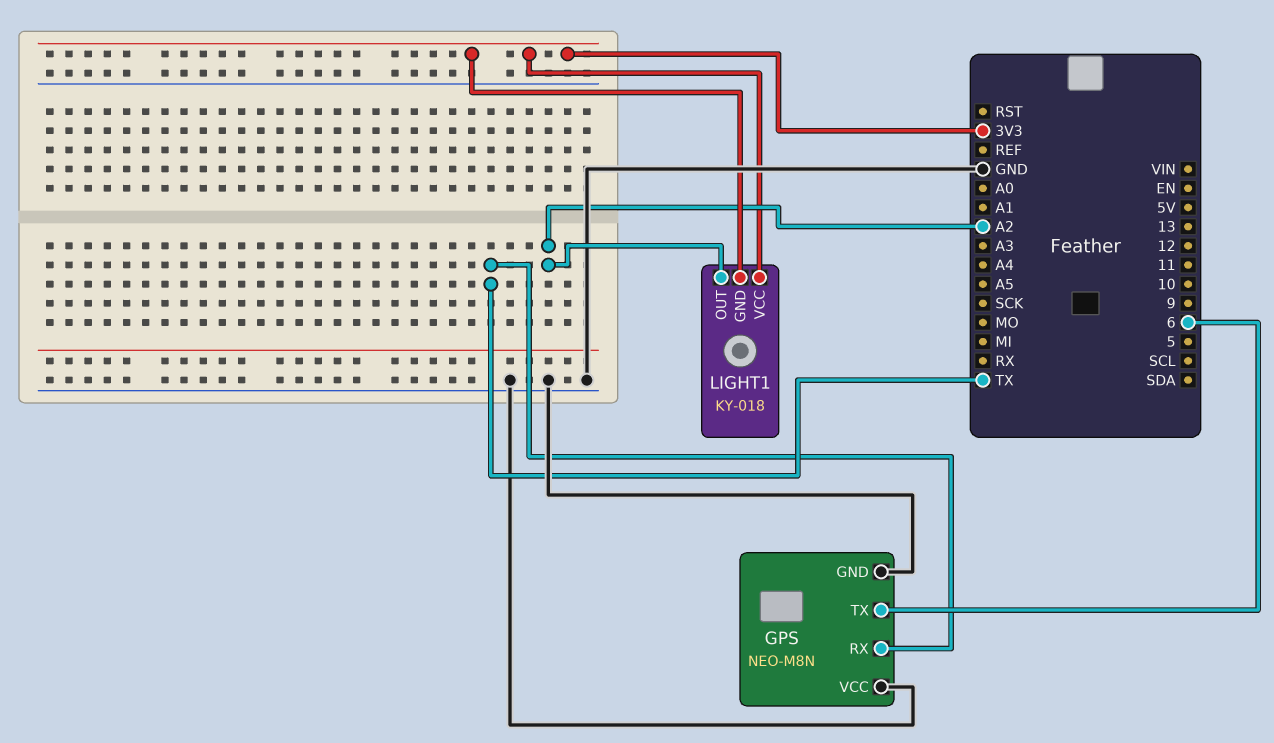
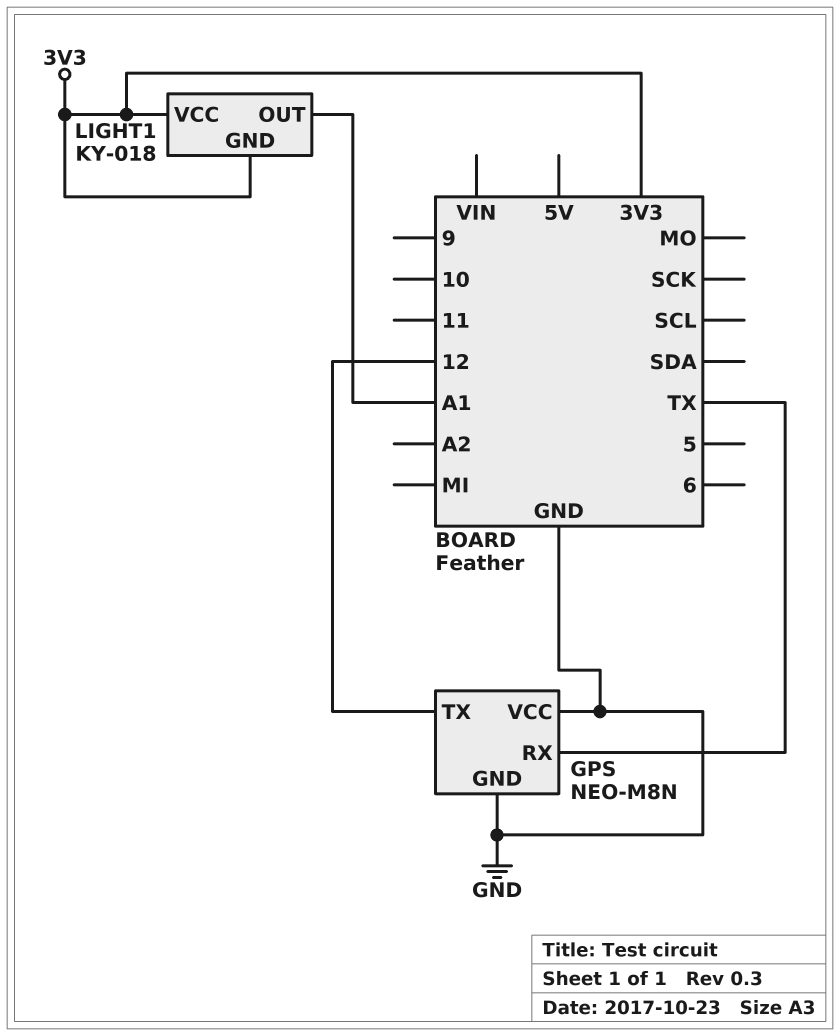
GPS pin TX: 6 -> 12
LIGHT1 pin OUT: A2 -> A1

